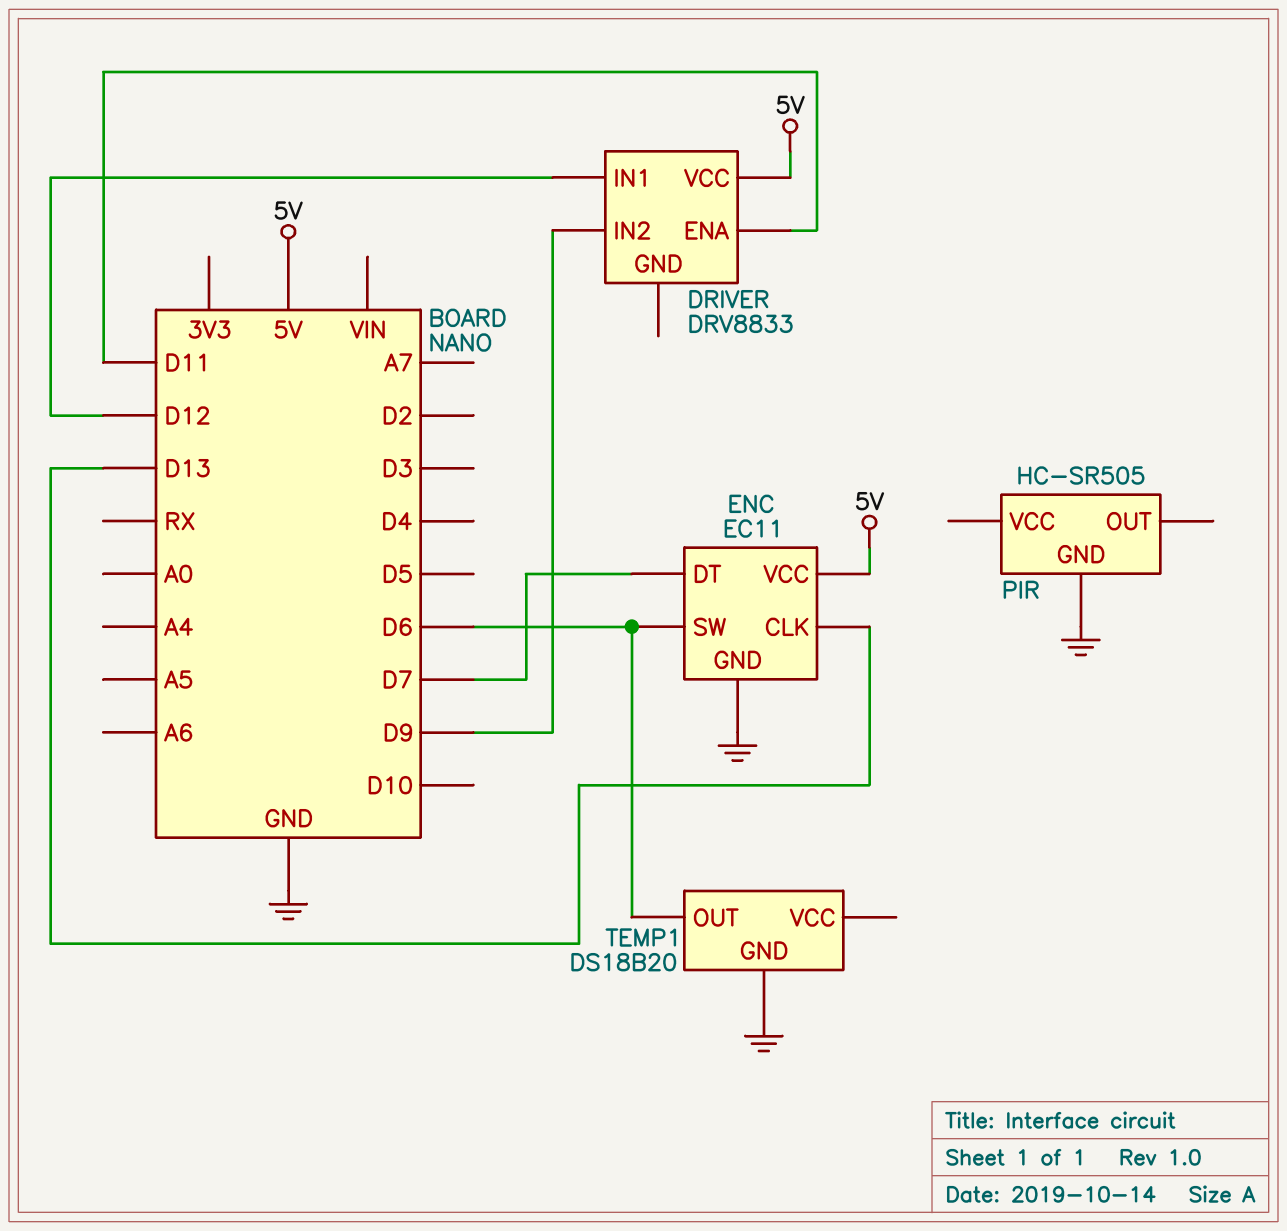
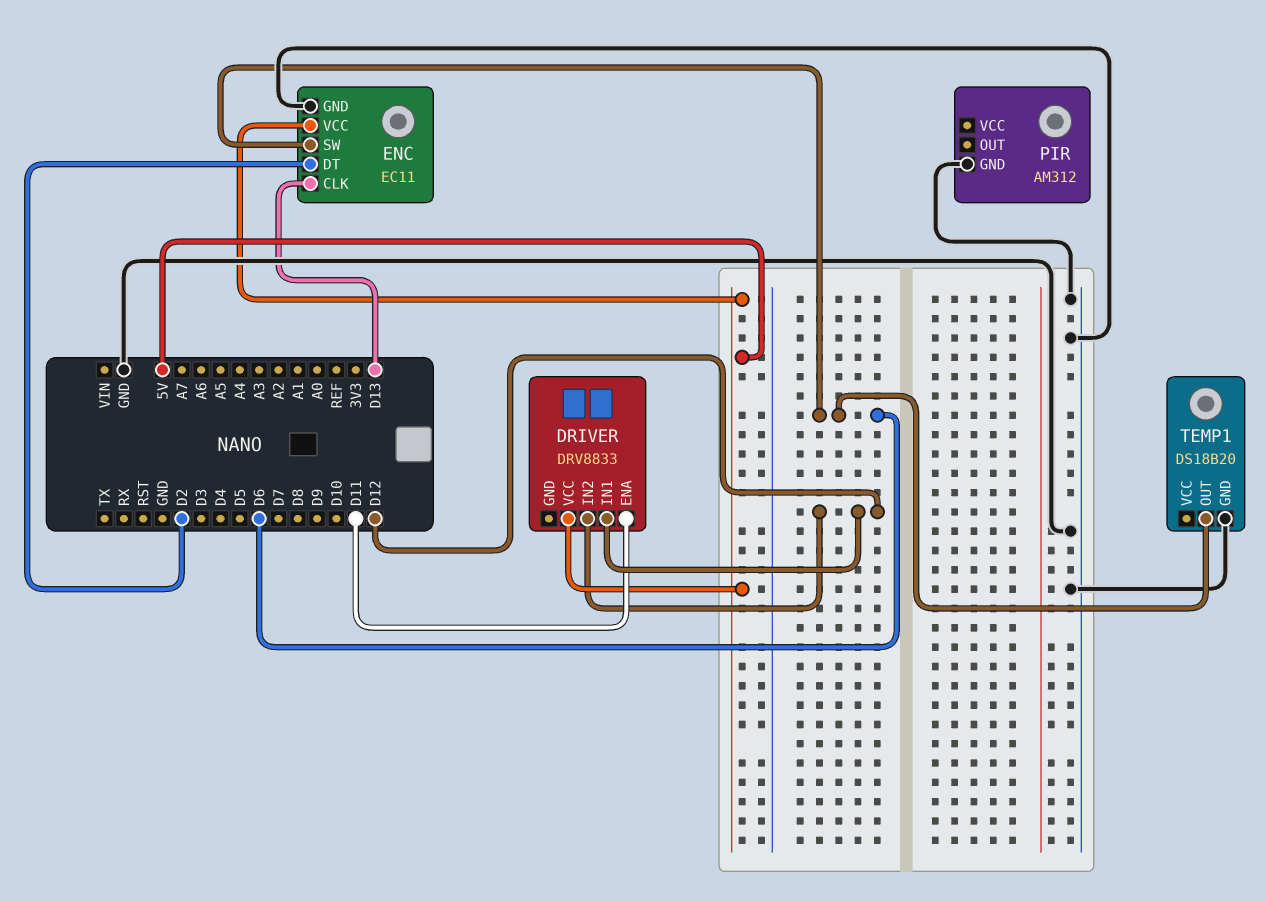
DRIVER pin IN2: D9 -> D12
ENC pin DT: D7 -> D2
PIR: HC-SR505 -> AM312

